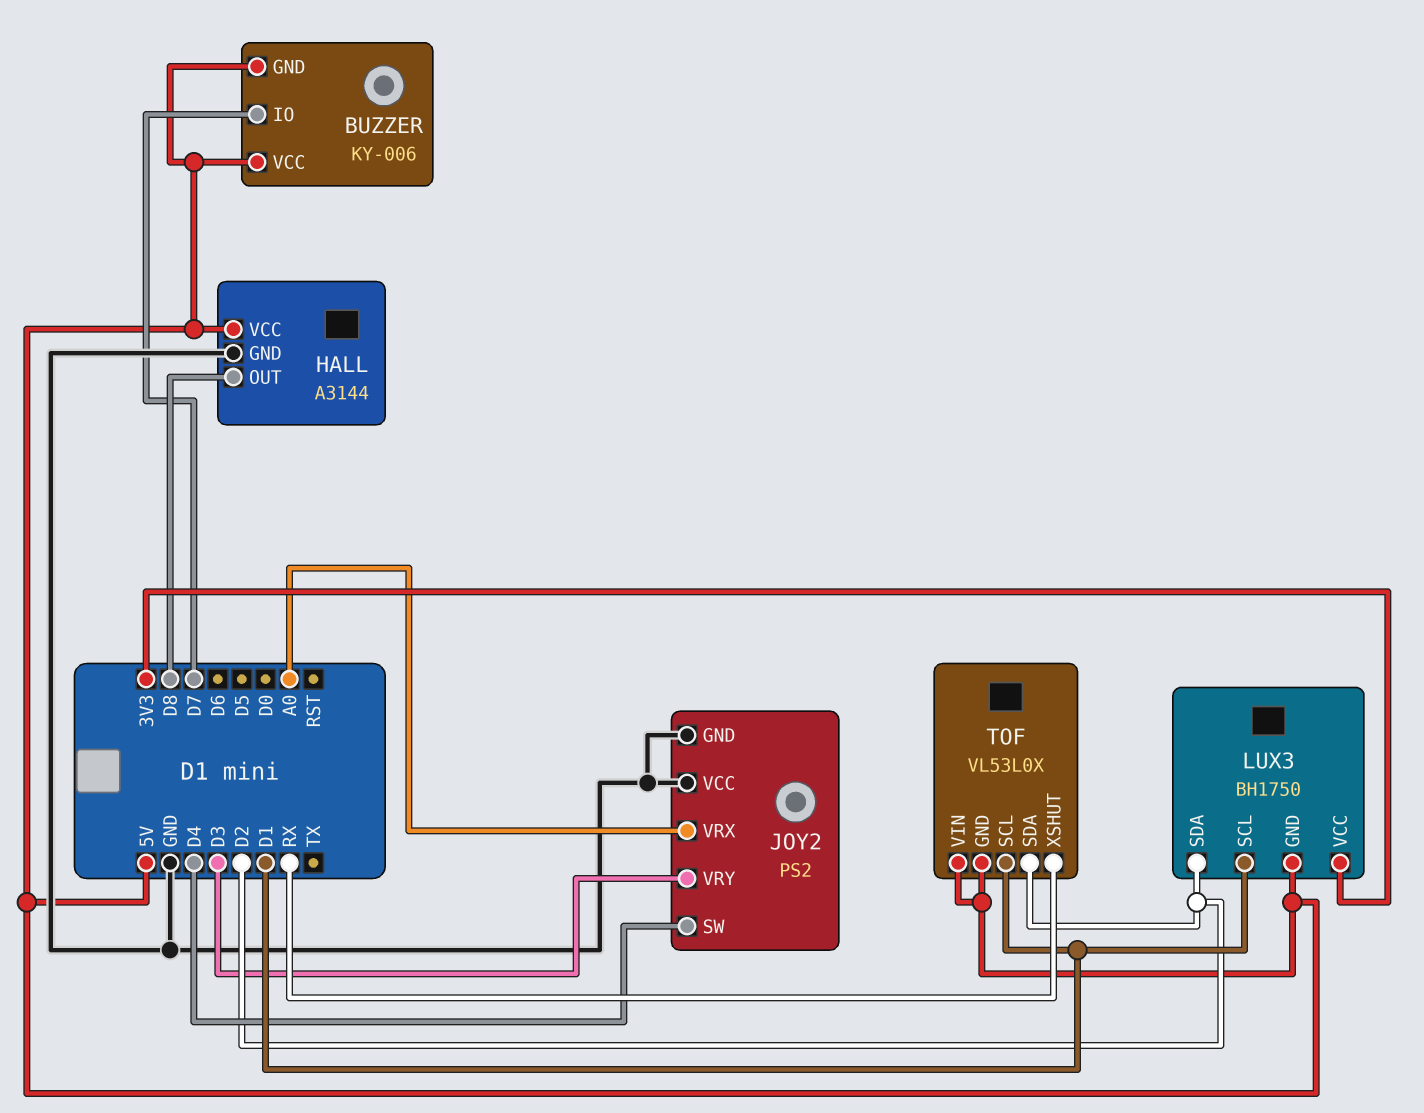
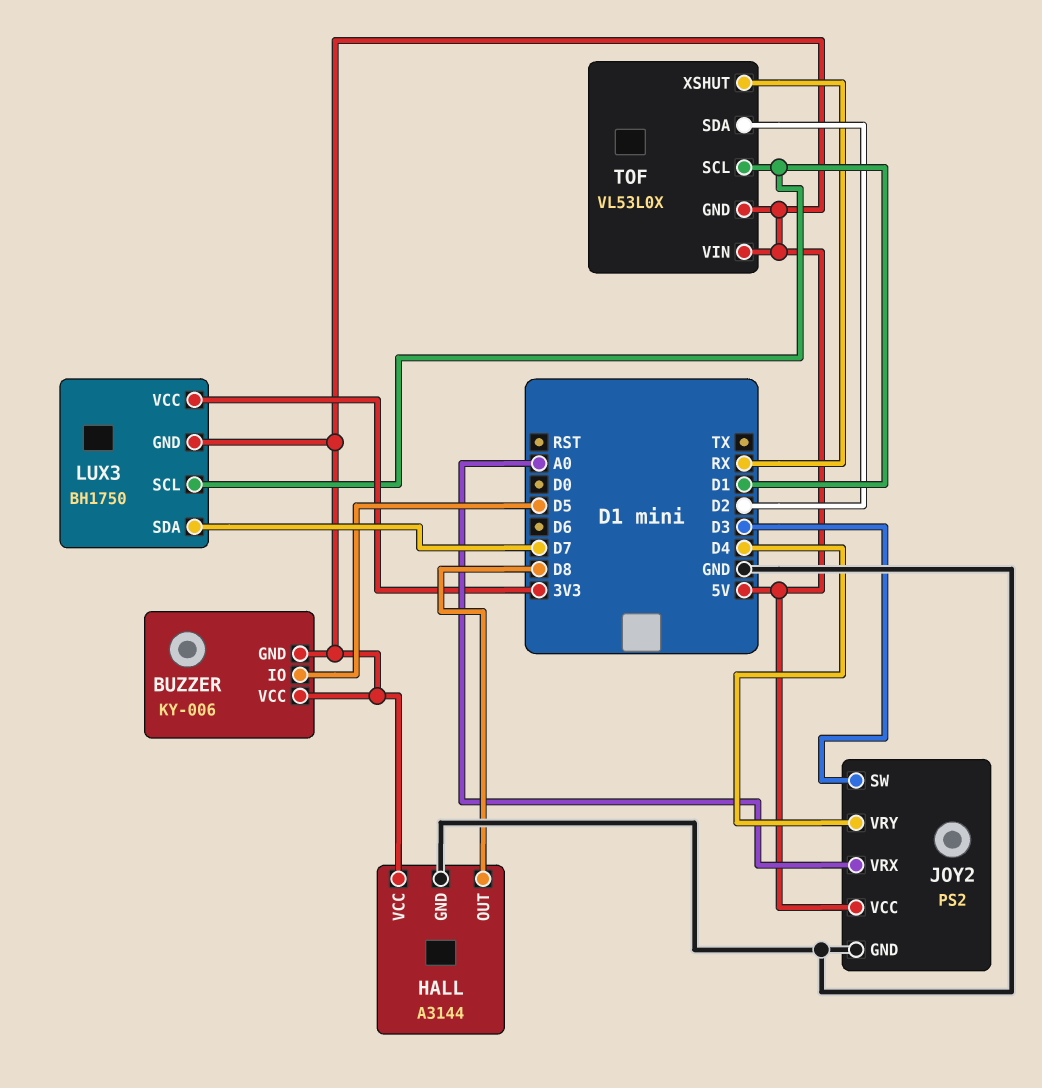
BUZZER pin IO: D7 -> D5
JOY2 pin SW: D4 -> D3
JOY2 pin VCC: GND -> 5V
JOY2 pin VRY: D3 -> D4
LUX3 pin SDA: D2 -> D7

